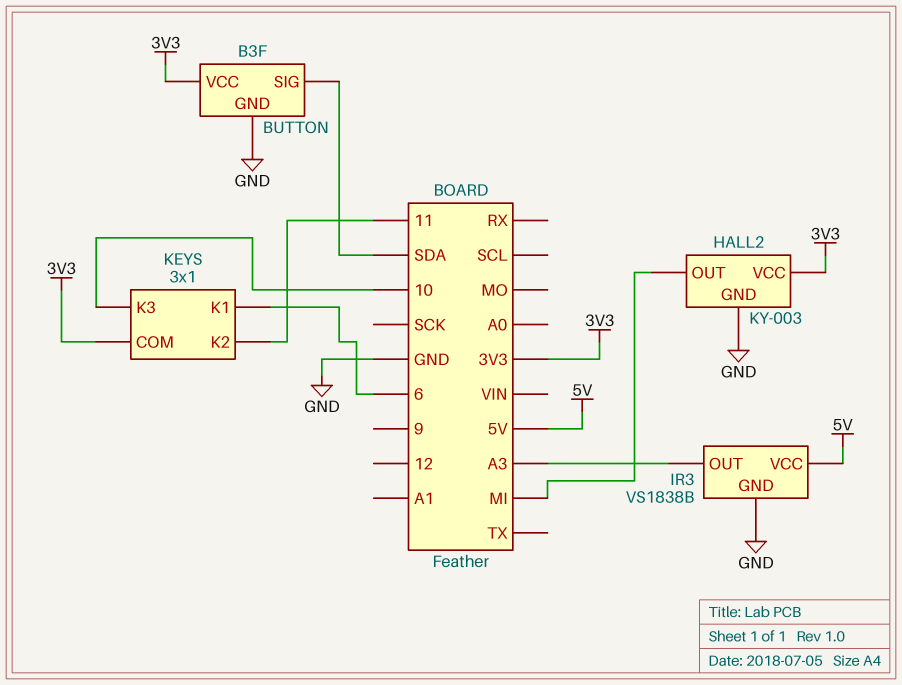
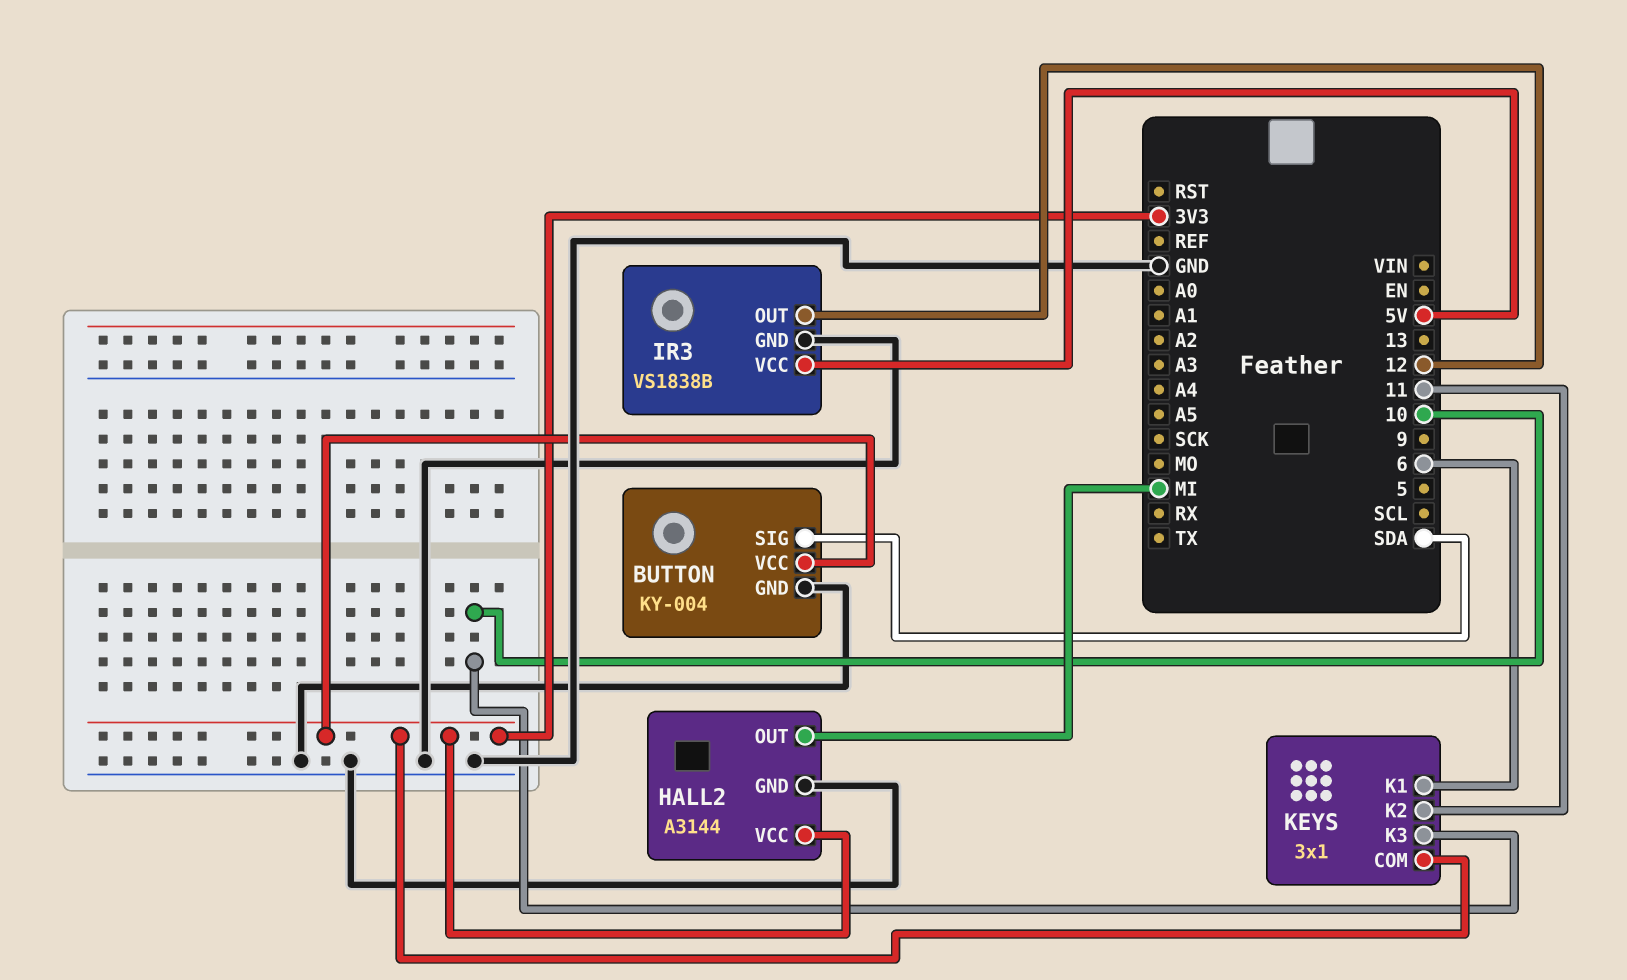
BUTTON: B3F -> KY-004
HALL2: KY-003 -> A3144
IR3 pin OUT: A3 -> 12

